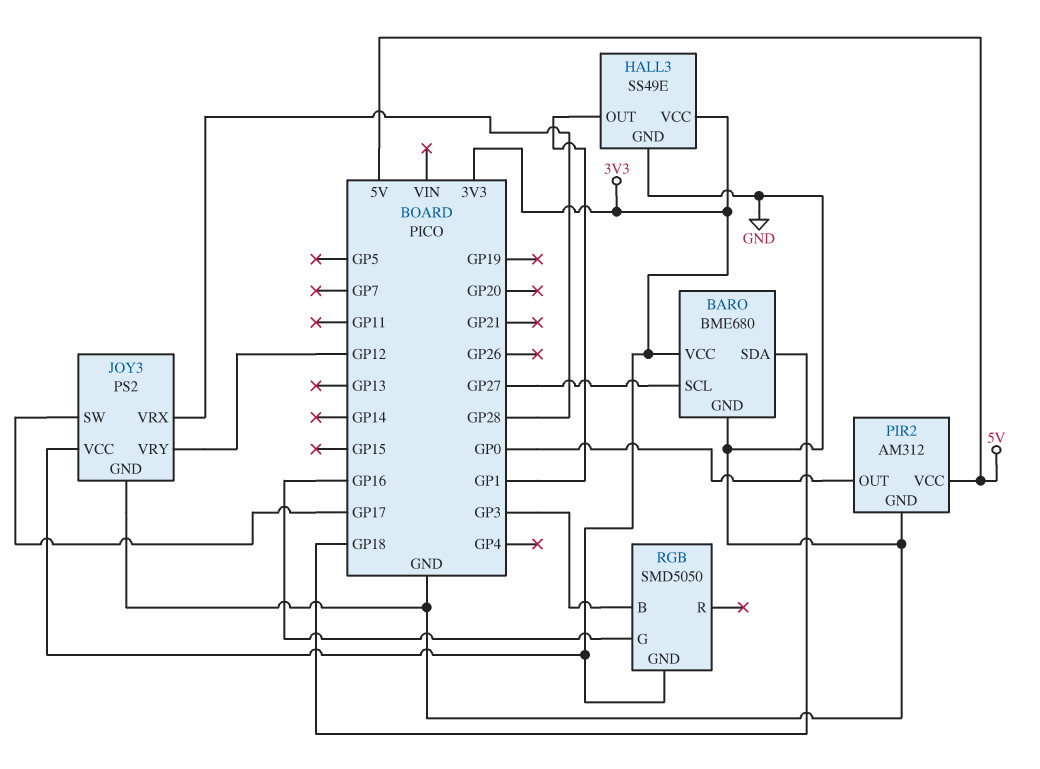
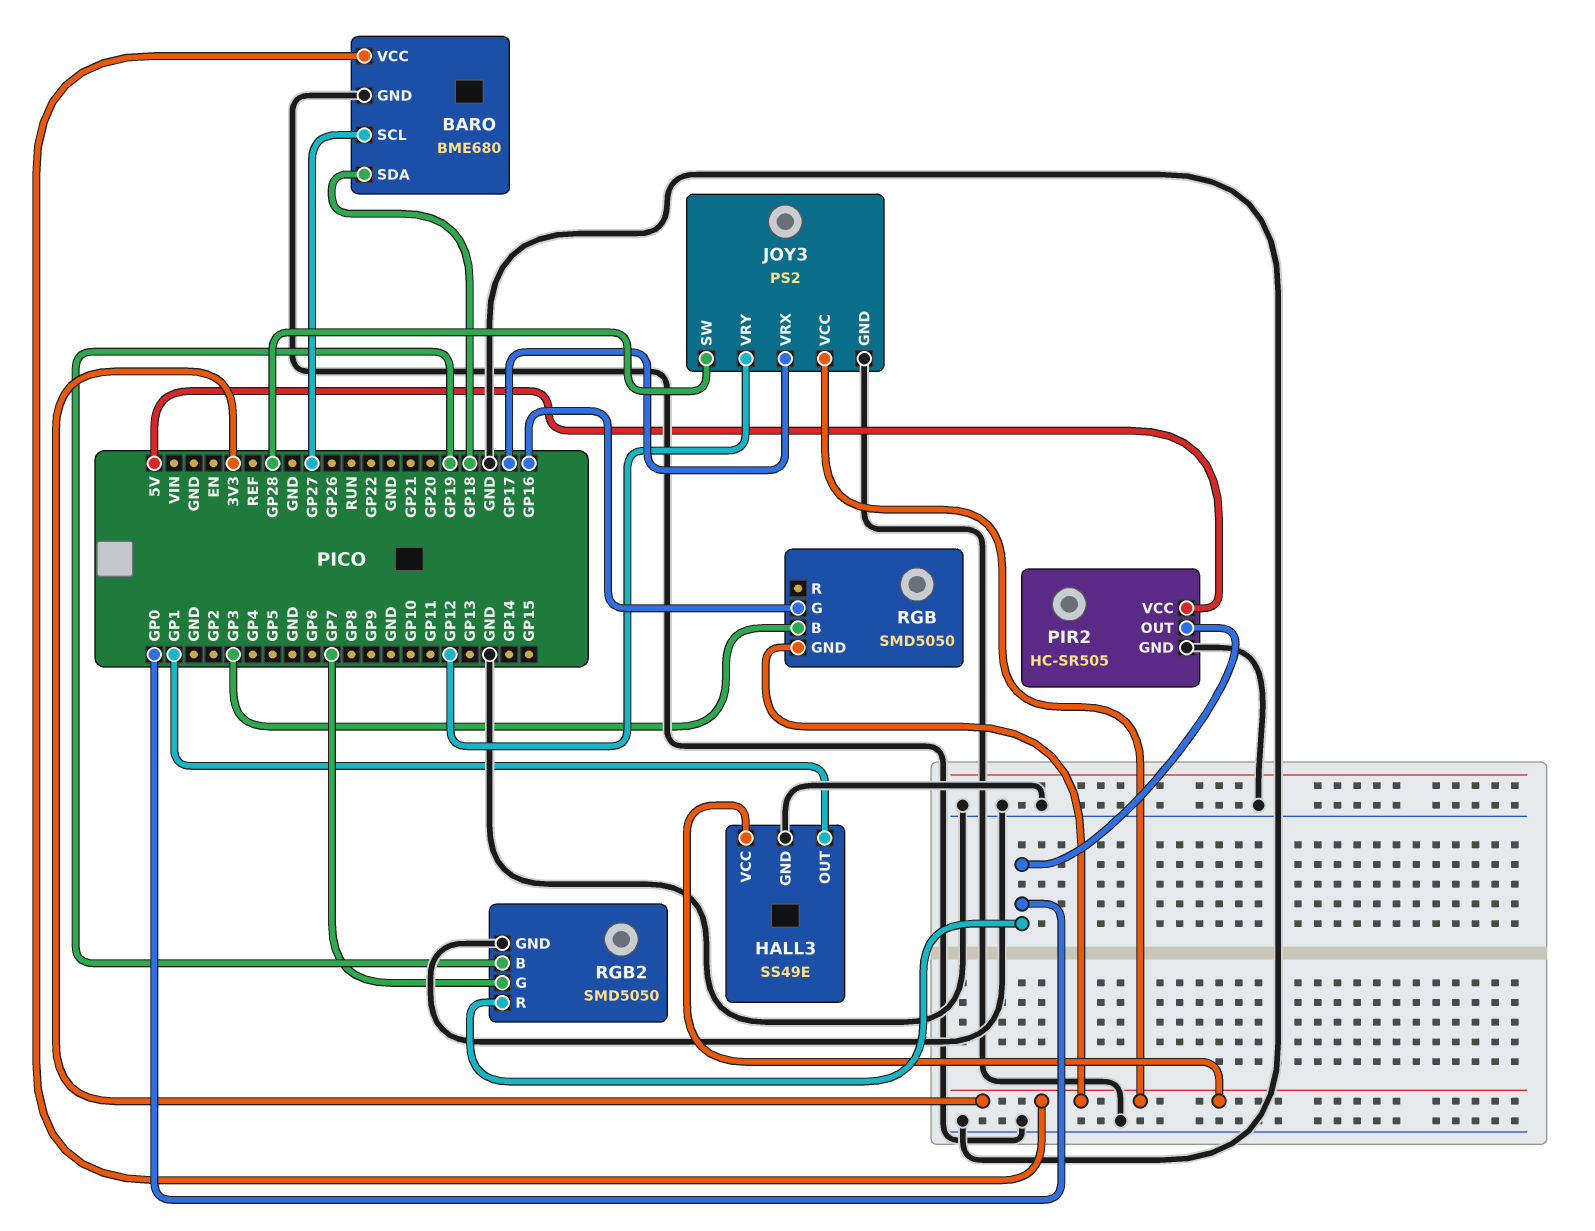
JOY3 pin SW: GP17 -> GP28
JOY3 pin VRX: GP28 -> GP17
PIR2: AM312 -> HC-SR505
RGB2: none -> SMD5050
RGB2 pin B: none -> GP19
RGB2 pin G: none -> GP7
RGB2 pin GND: none -> GND
RGB2 pin R: none -> GP0

